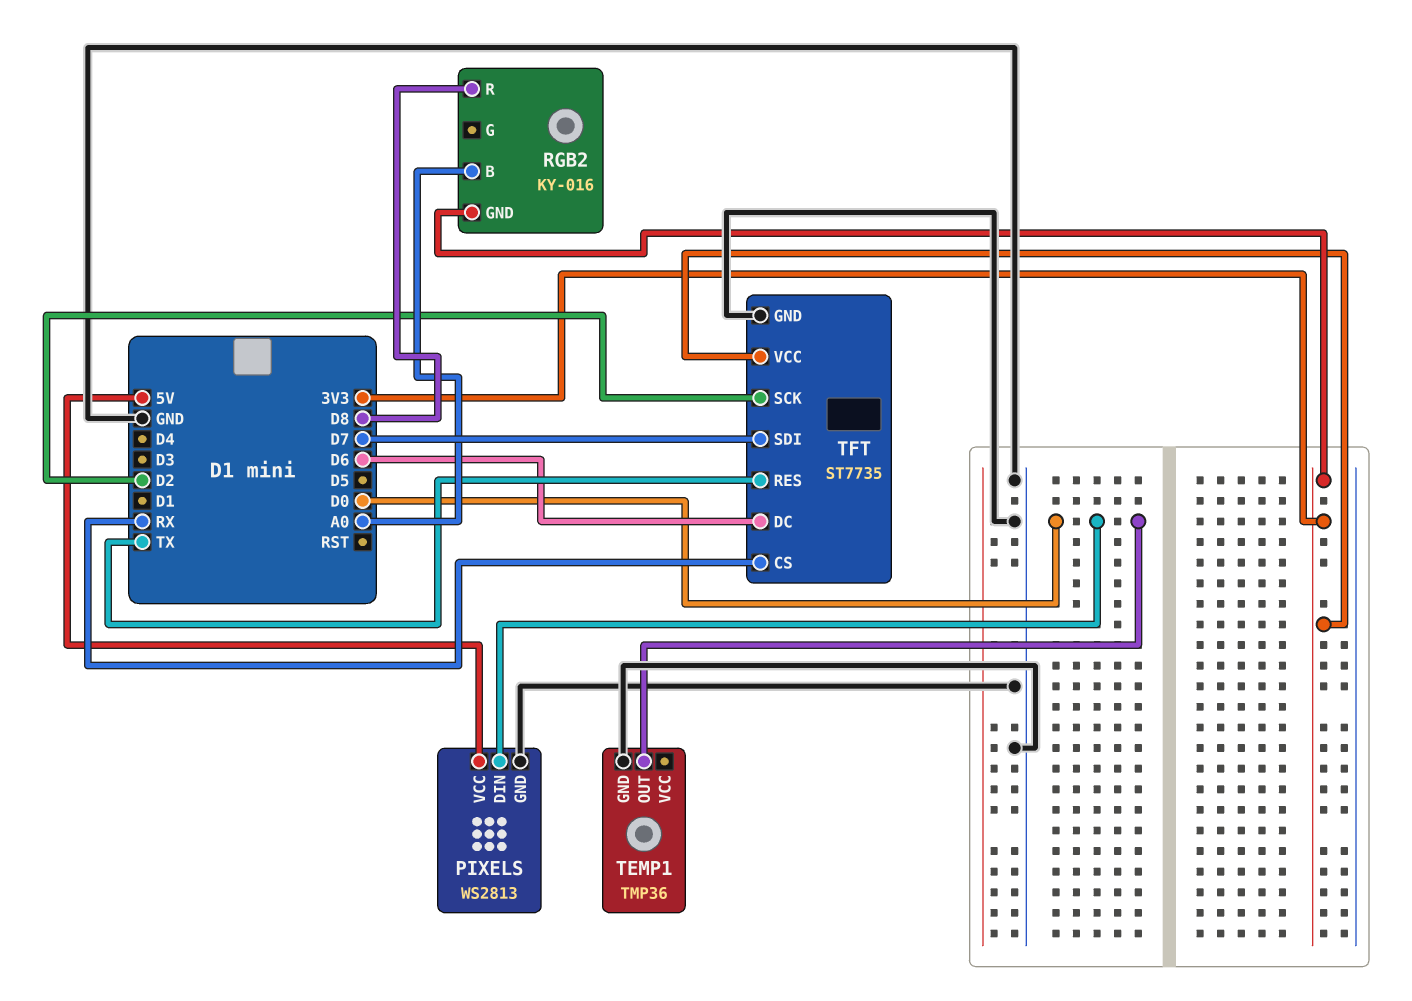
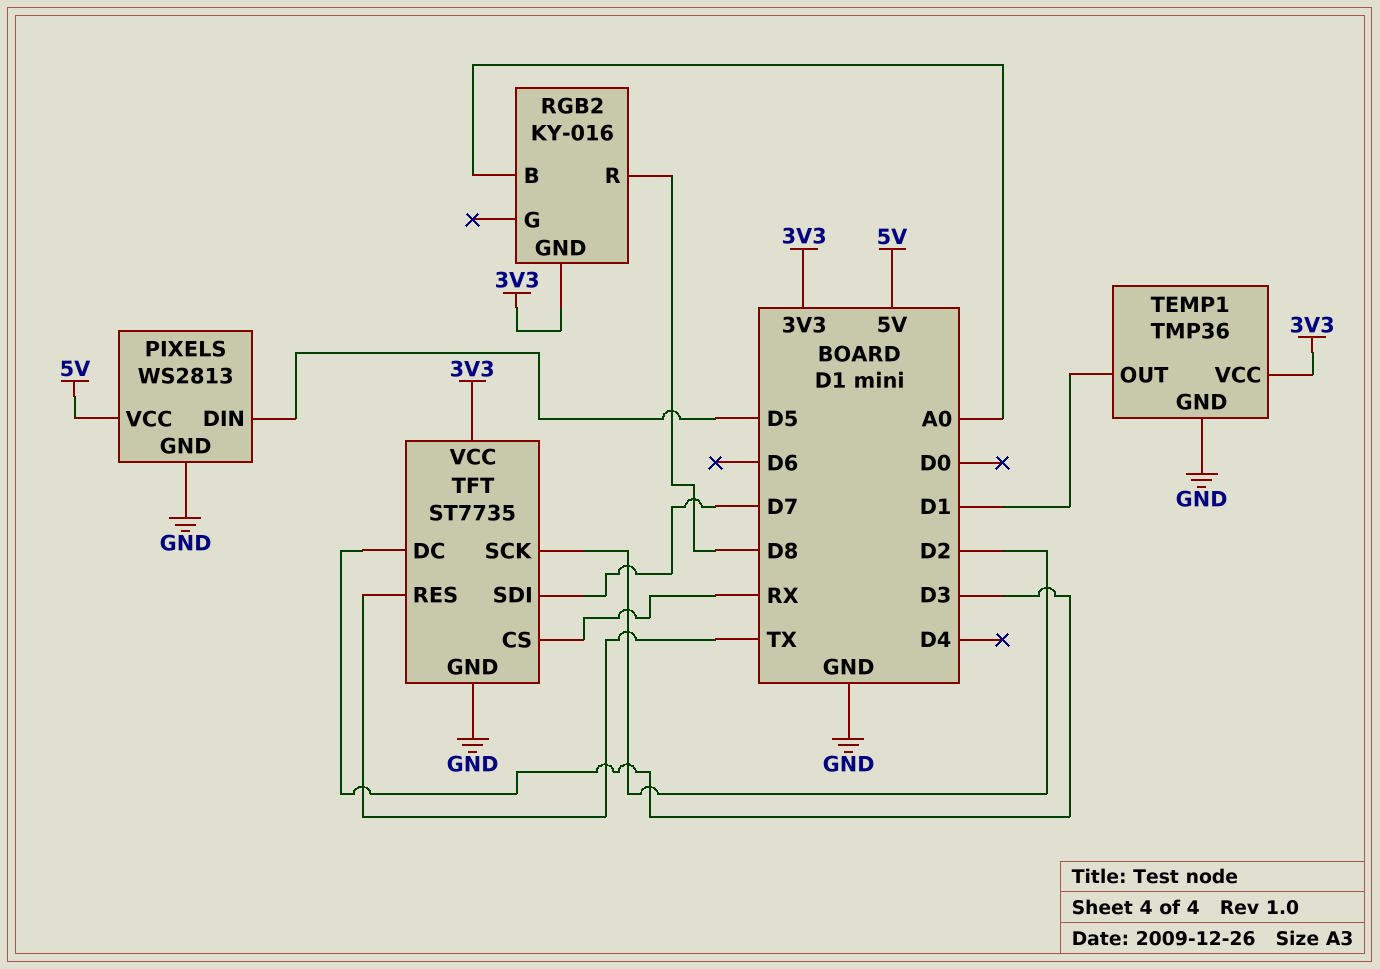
PIXELS pin DIN: D0 -> D5
TEMP1 pin OUT: D0 -> D1
TEMP1 pin VCC: none -> 3V3
TFT pin DC: D6 -> D3

